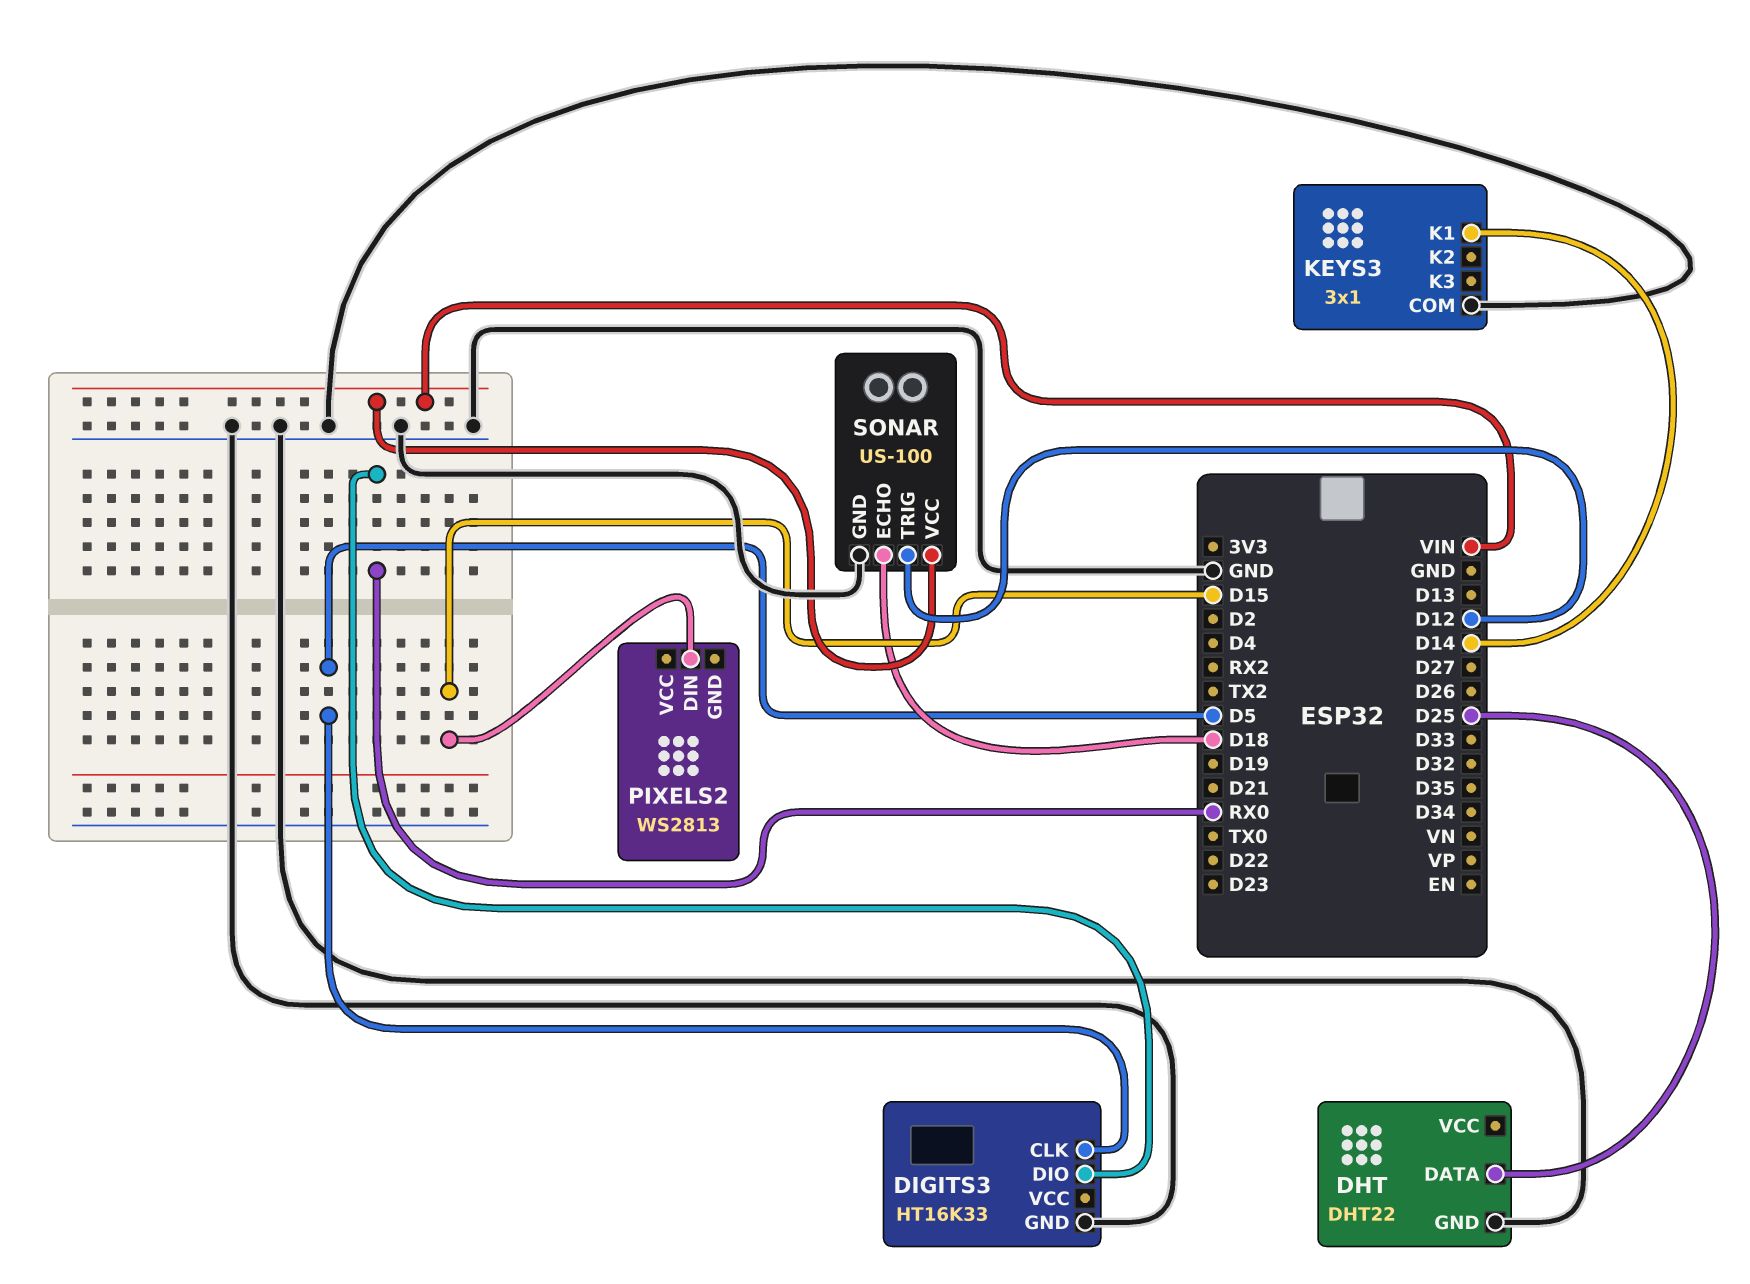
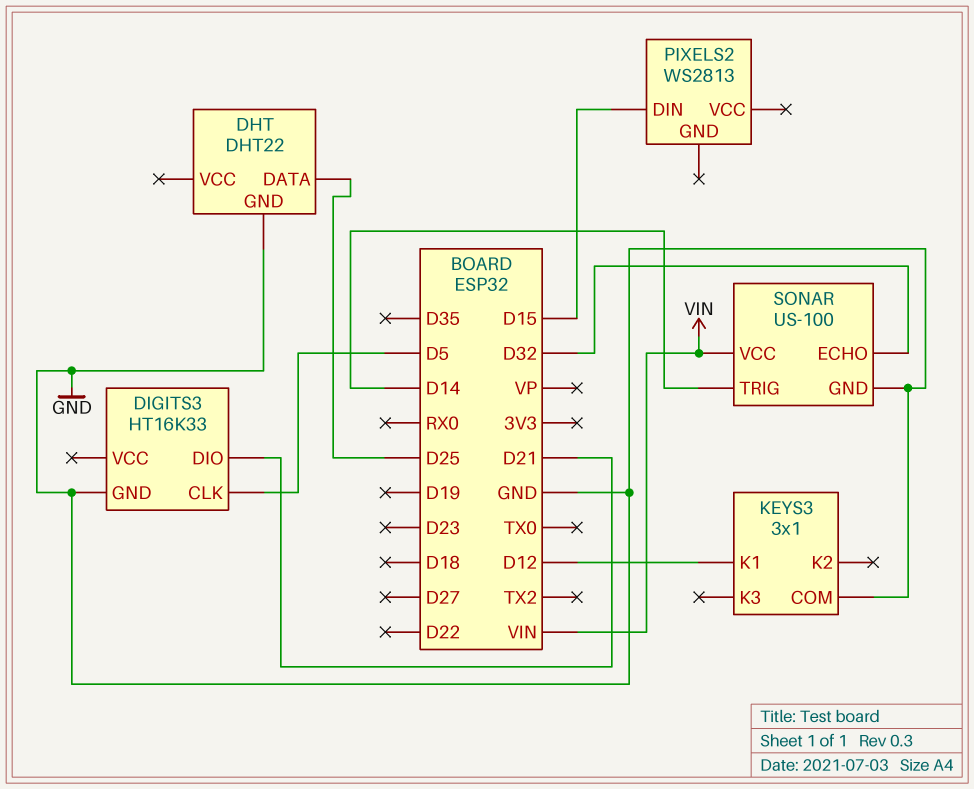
DIGITS3 pin DIO: RX0 -> D21
KEYS3 pin K1: D14 -> D12
SONAR pin ECHO: D18 -> D32
SONAR pin TRIG: D12 -> D14

